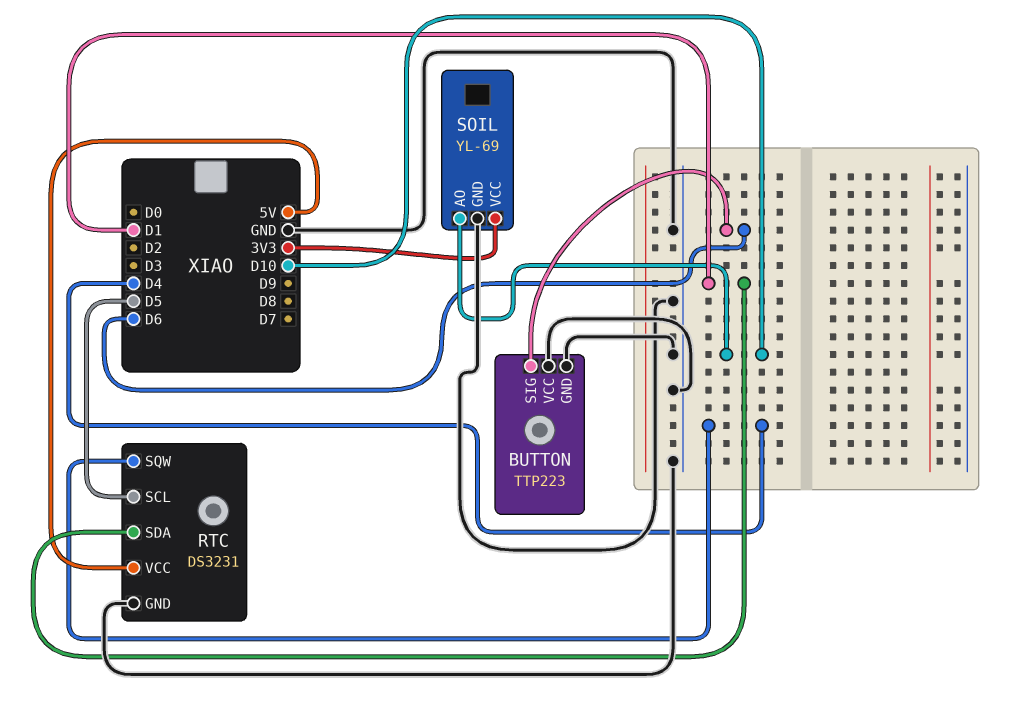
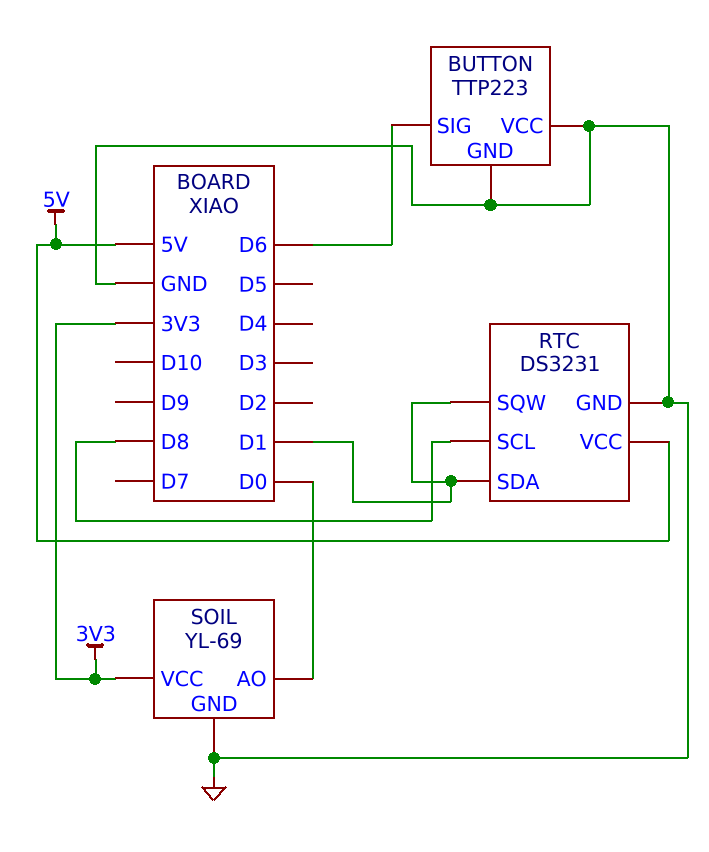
RTC pin SCL: D5 -> D8
RTC pin SQW: D4 -> D1
SOIL pin AO: D10 -> D0

